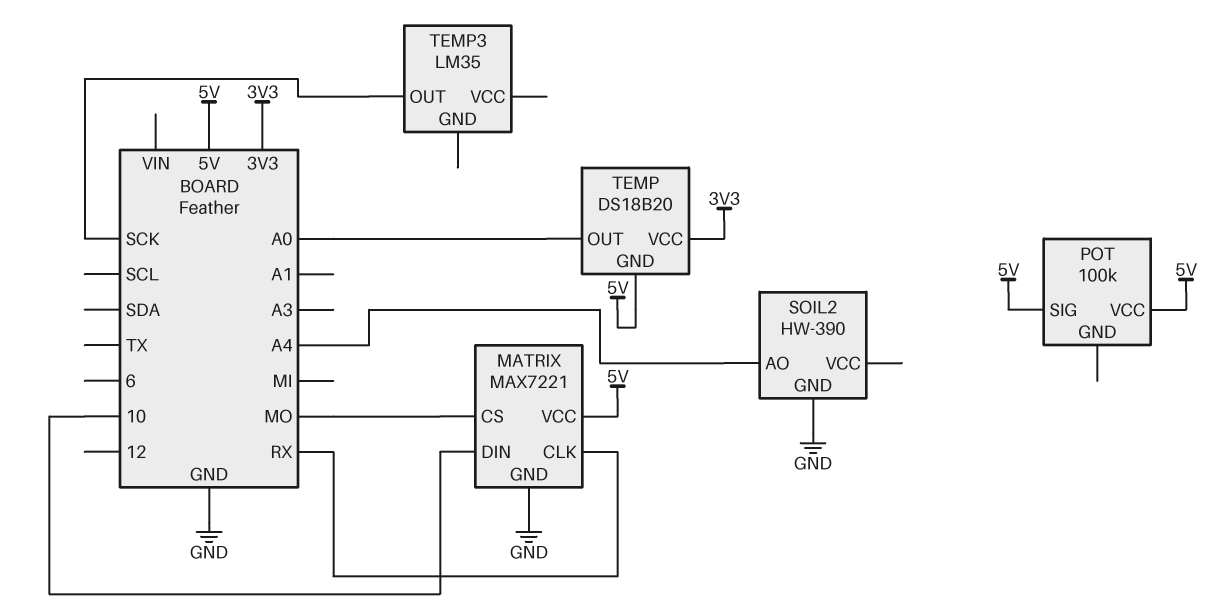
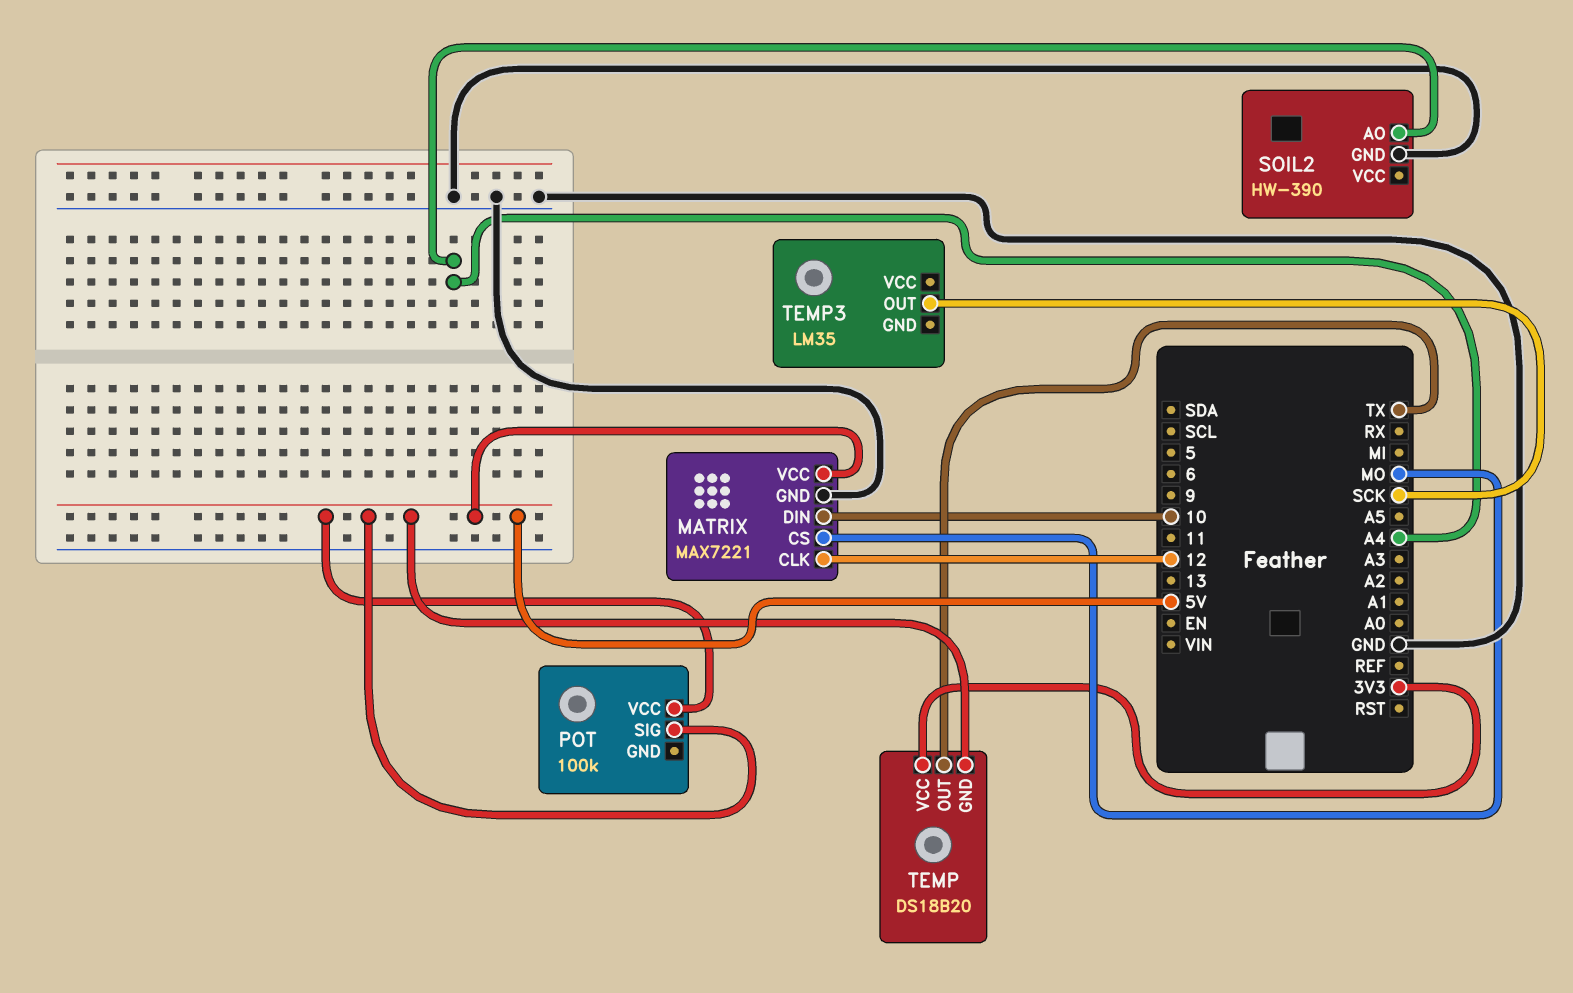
MATRIX pin CLK: RX -> 12
TEMP pin OUT: A0 -> TX

